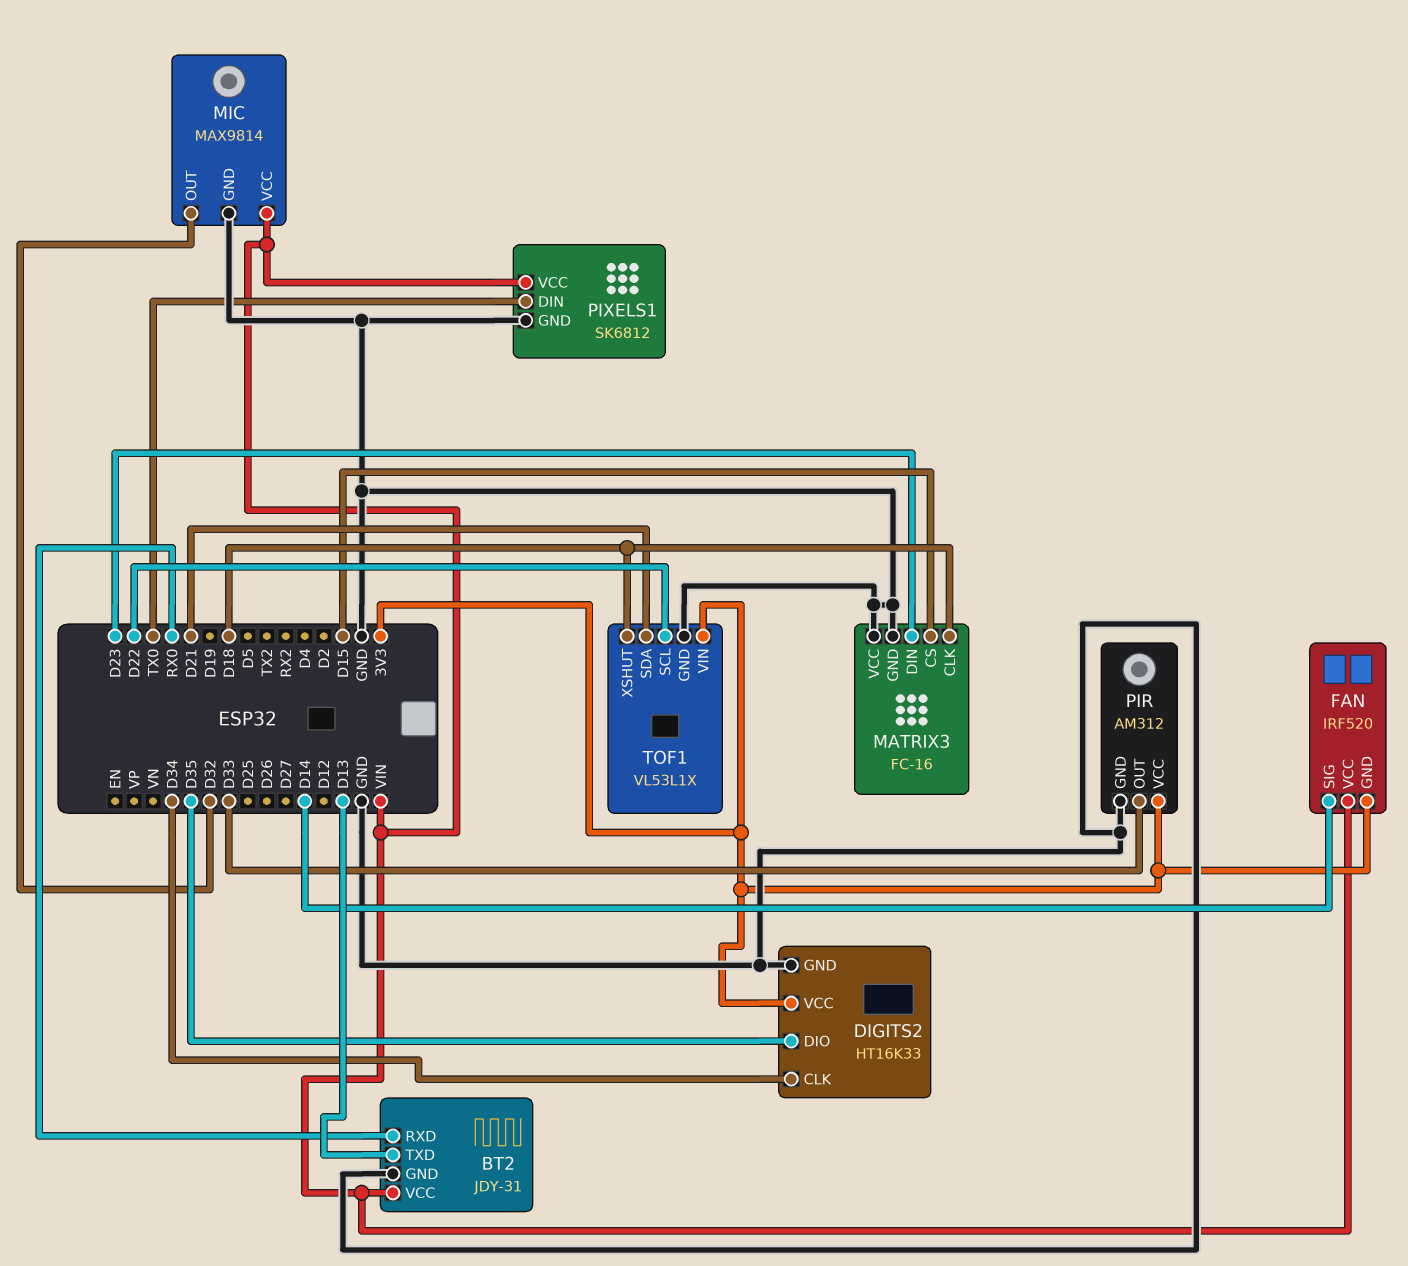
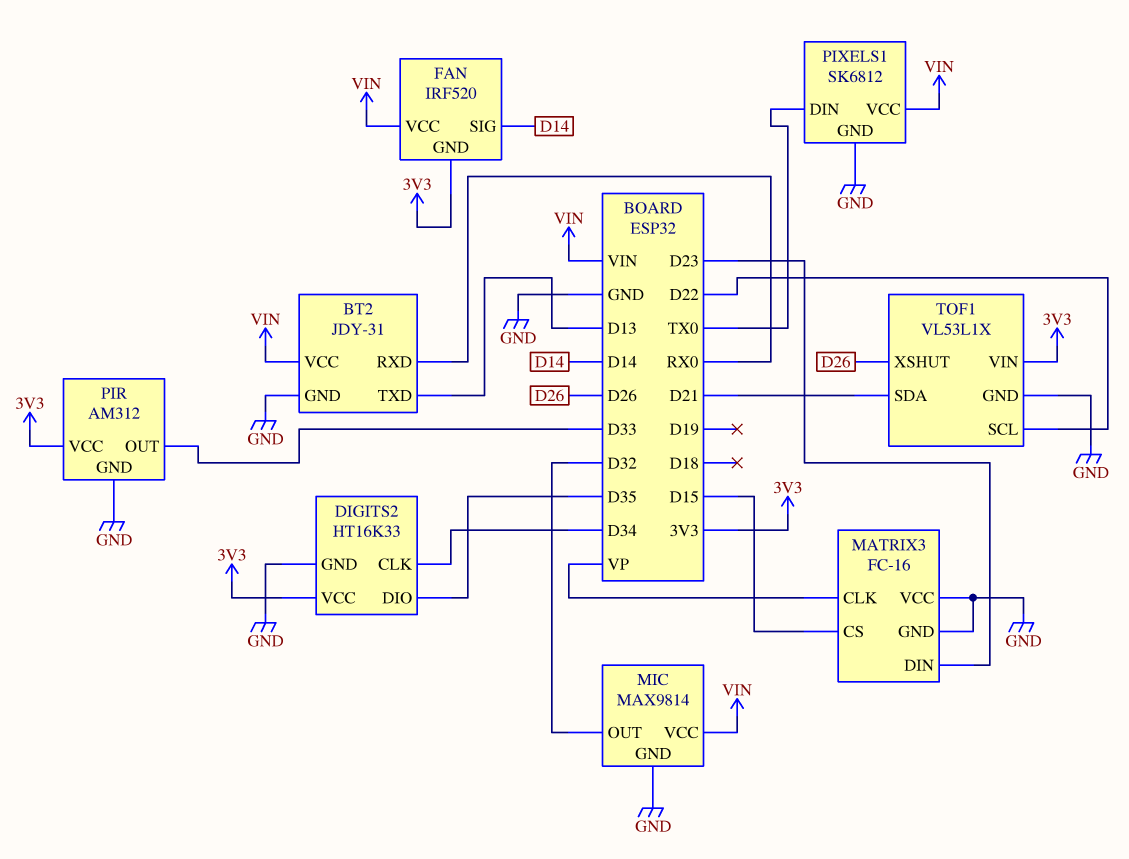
MATRIX3 pin CLK: D18 -> VP
TOF1 pin XSHUT: D18 -> D26

